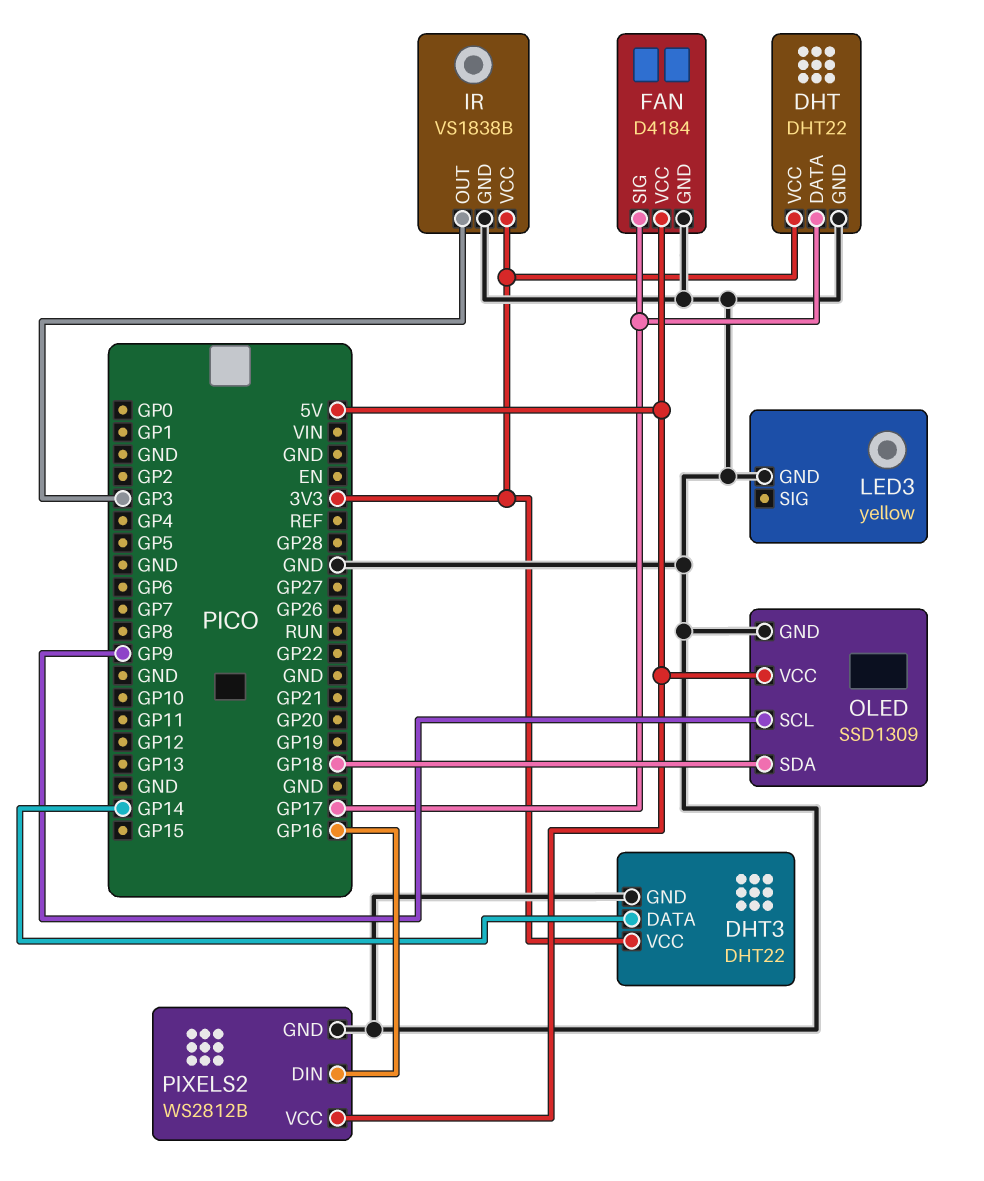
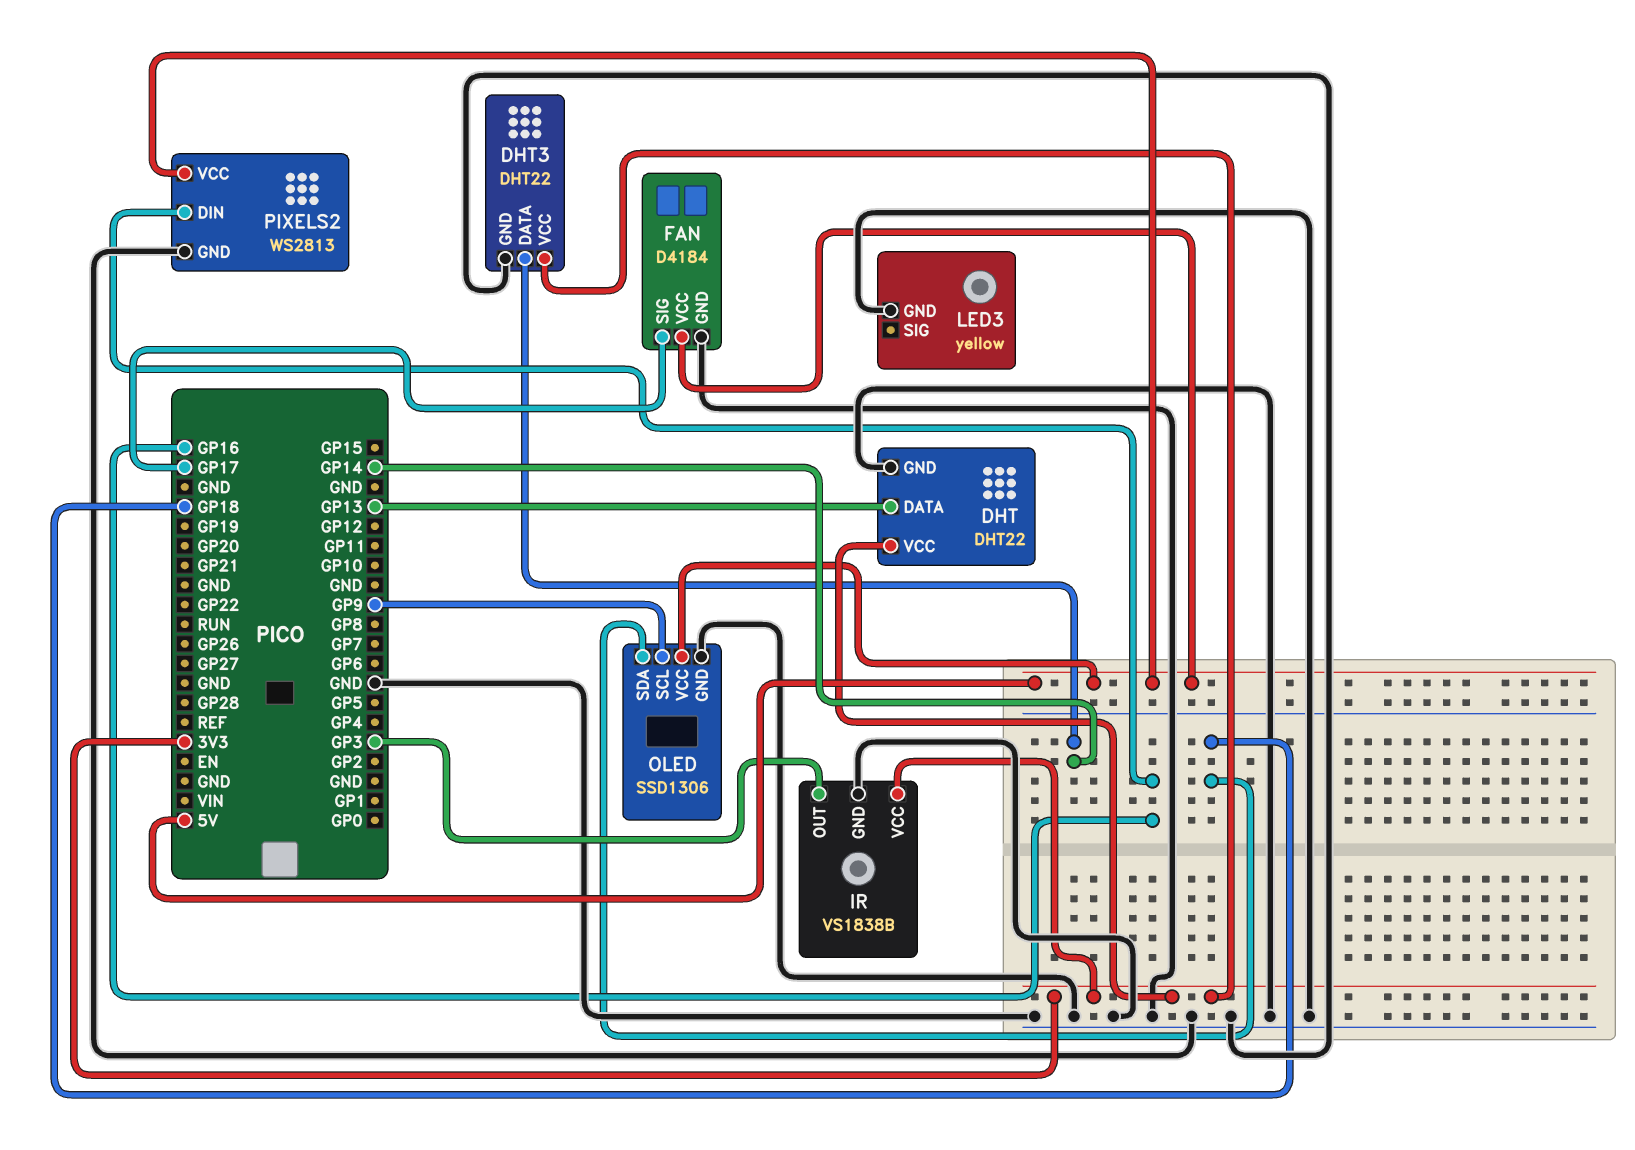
DHT pin DATA: GP17 -> GP13
OLED: SSD1309 -> SSD1306
PIXELS2: WS2812B -> WS2813

